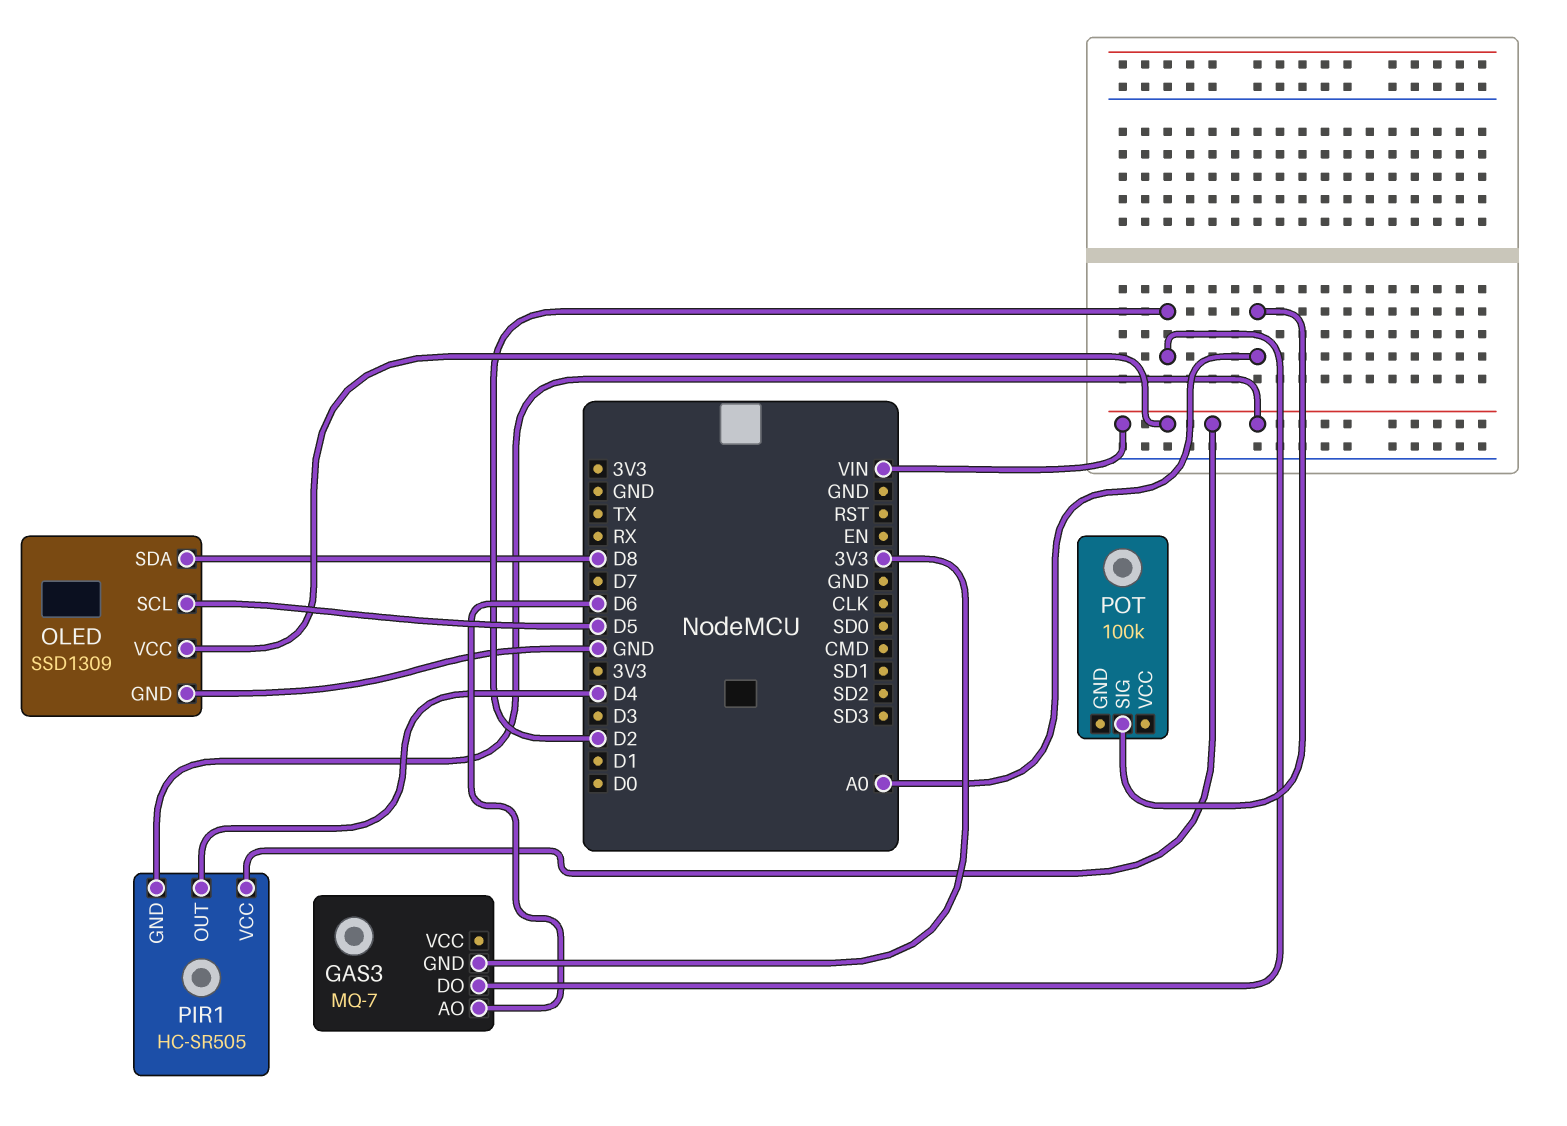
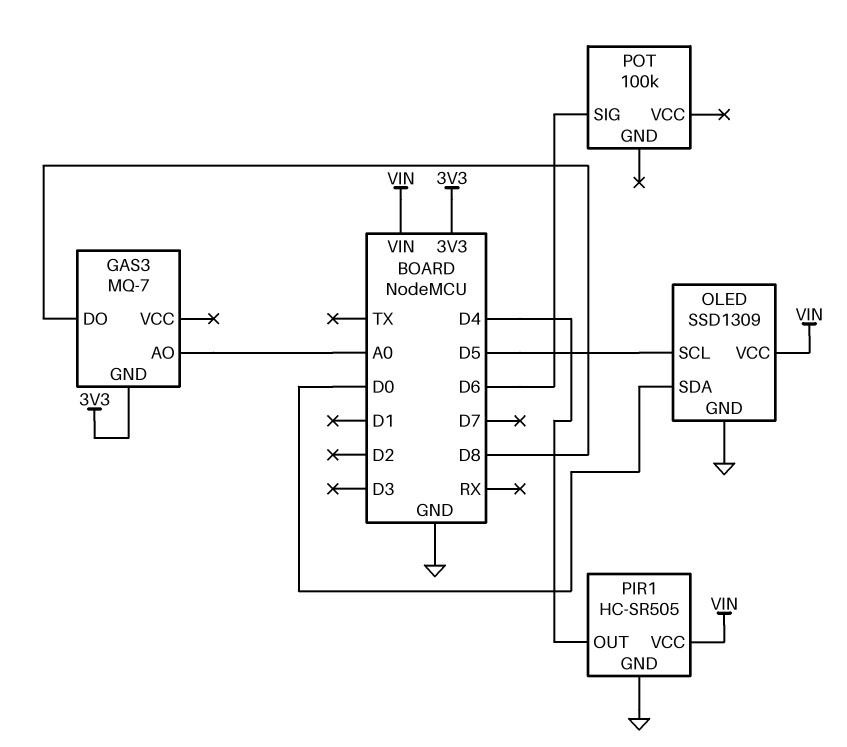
GAS3 pin AO: D6 -> A0
GAS3 pin DO: D2 -> D8
OLED pin SDA: D8 -> D0
PIR1 pin GND: VIN -> GND
POT pin SIG: A0 -> D6

